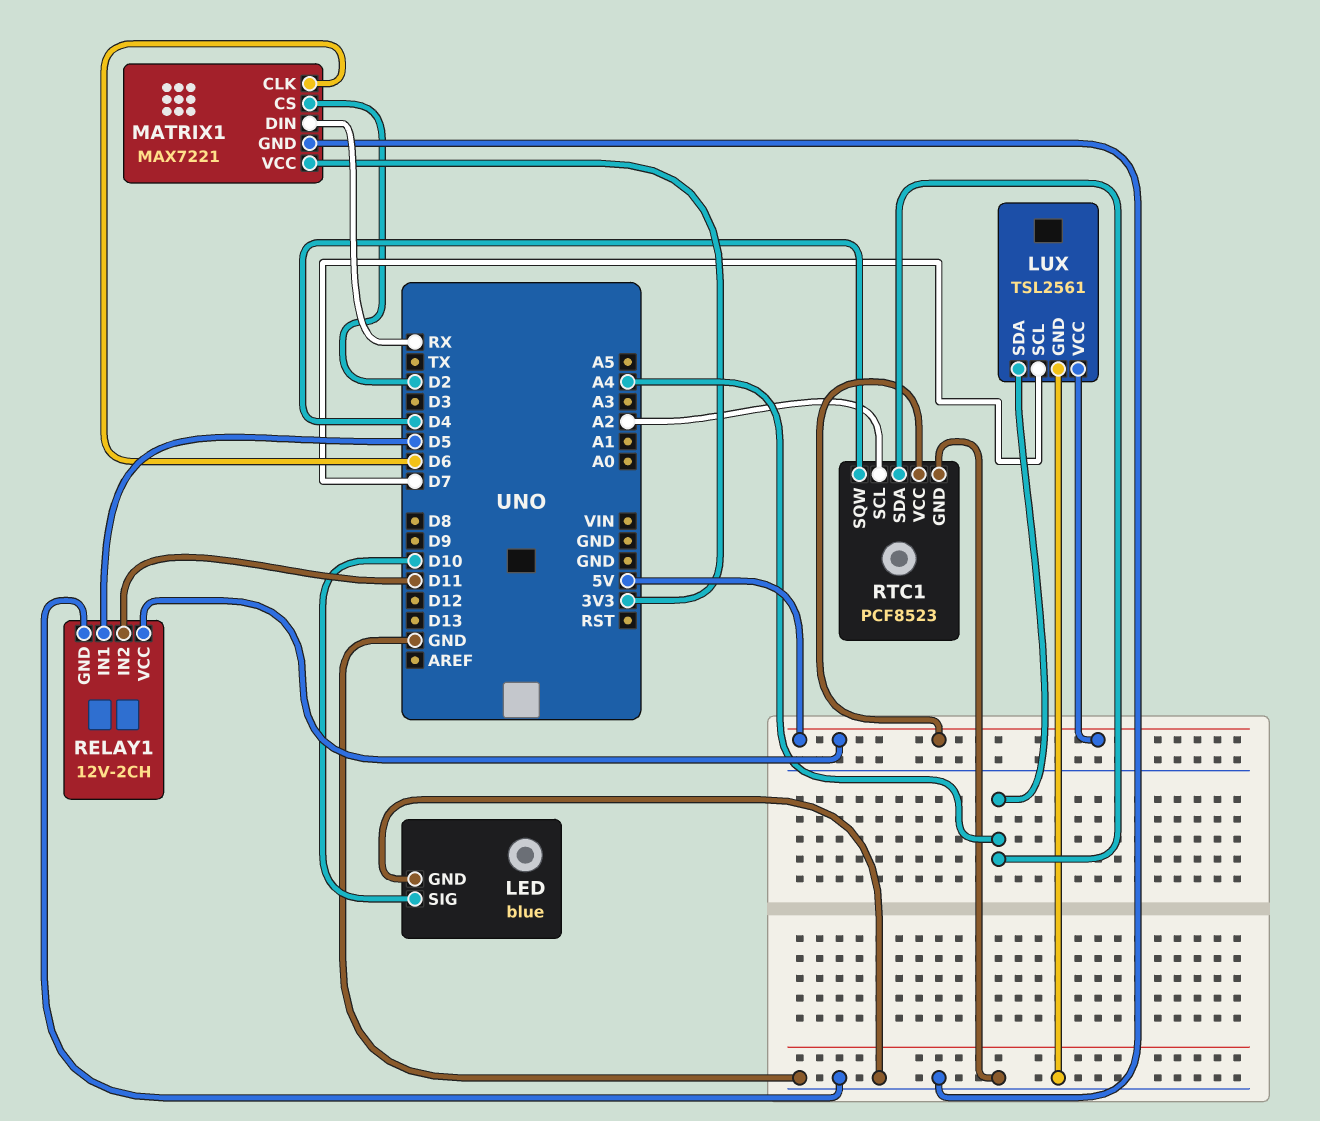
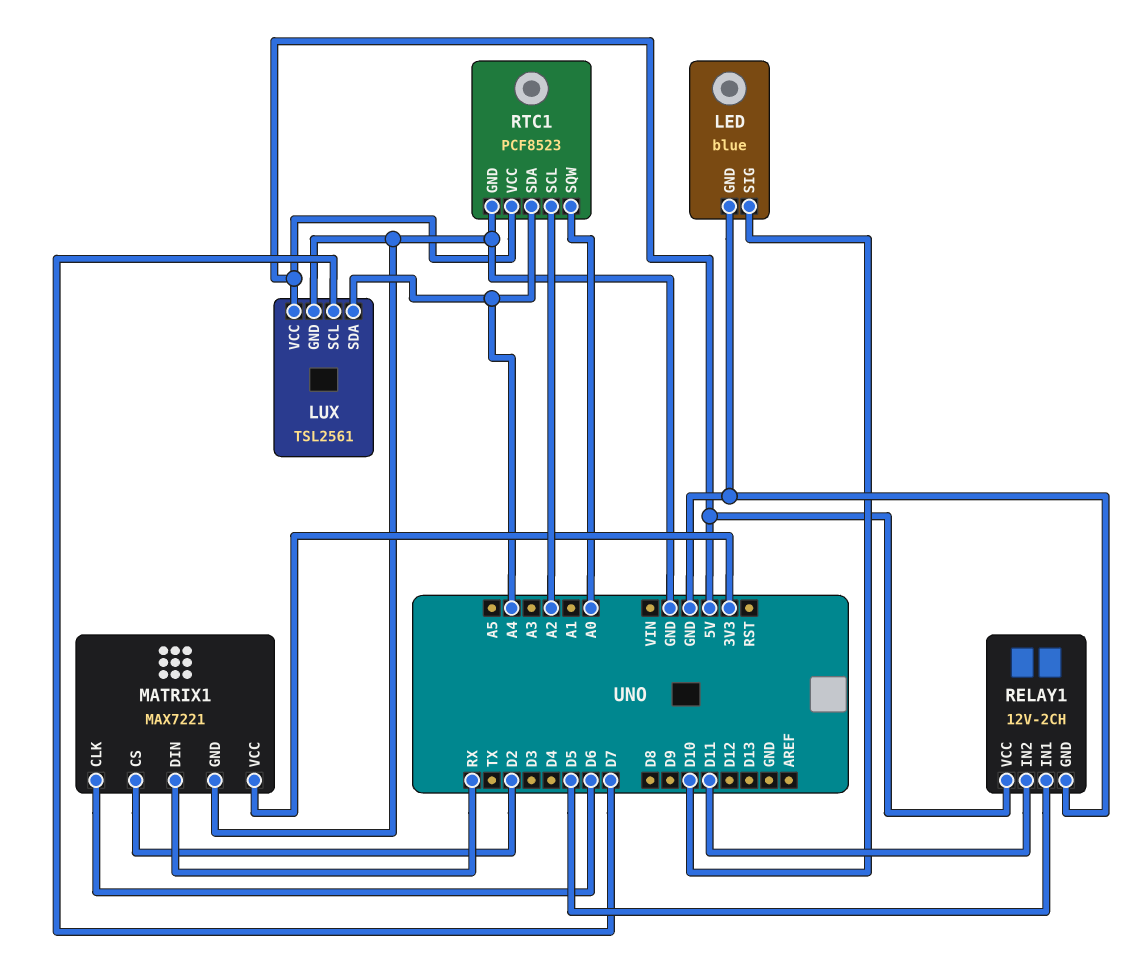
RTC1 pin SQW: D4 -> A0

